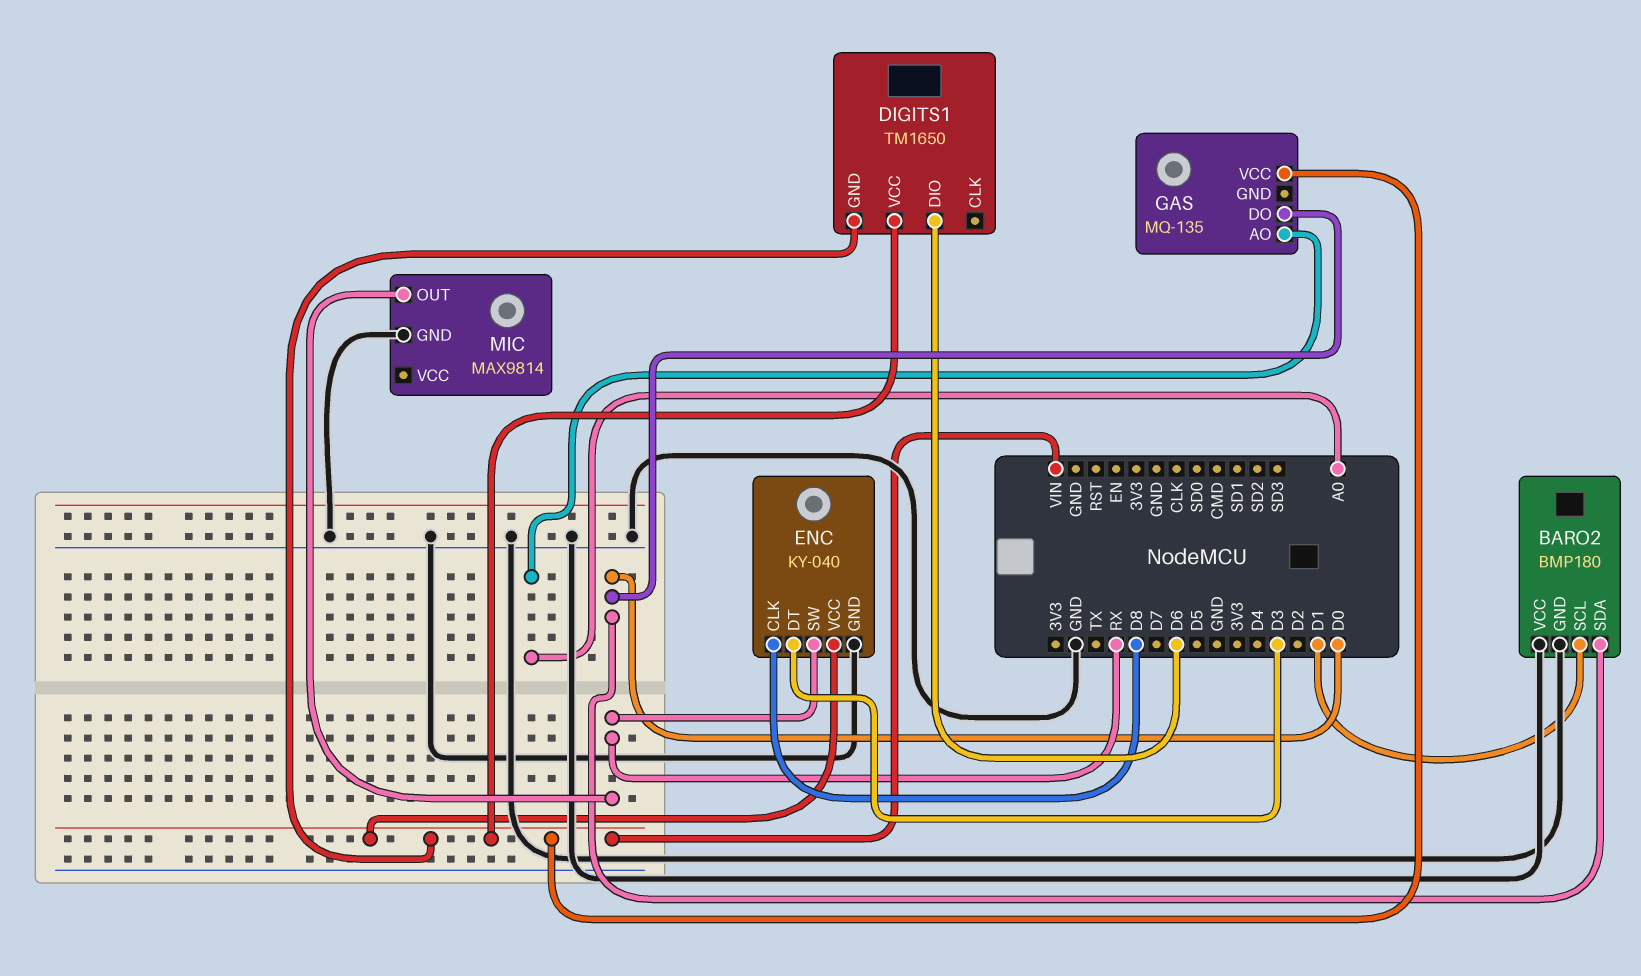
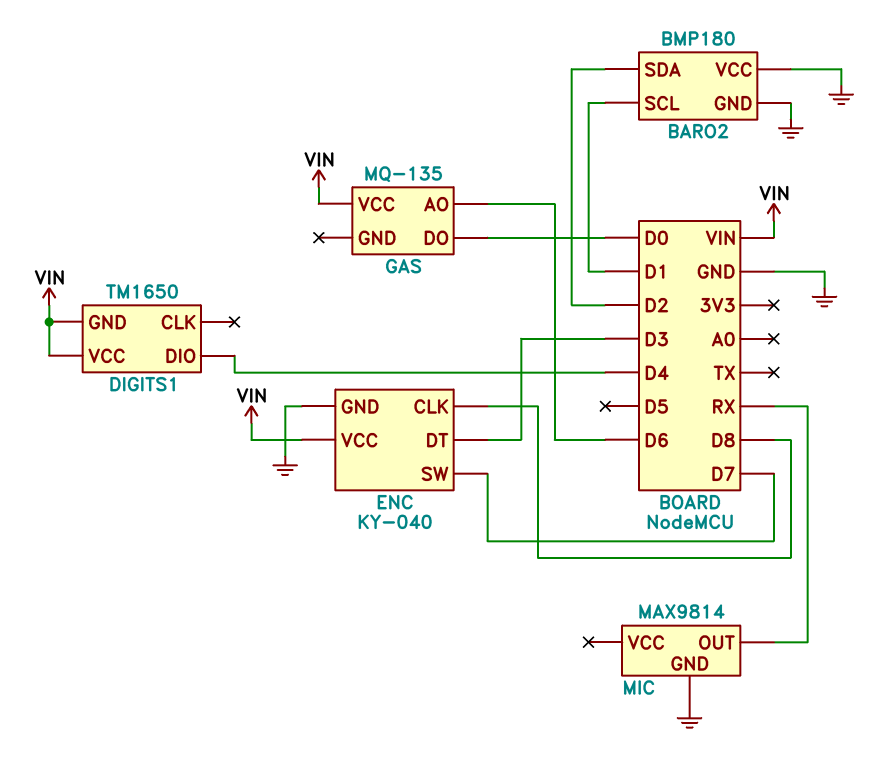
BARO2 pin SDA: D0 -> D2
DIGITS1 pin DIO: D6 -> D4
ENC pin SW: RX -> D7
GAS pin AO: A0 -> D6

